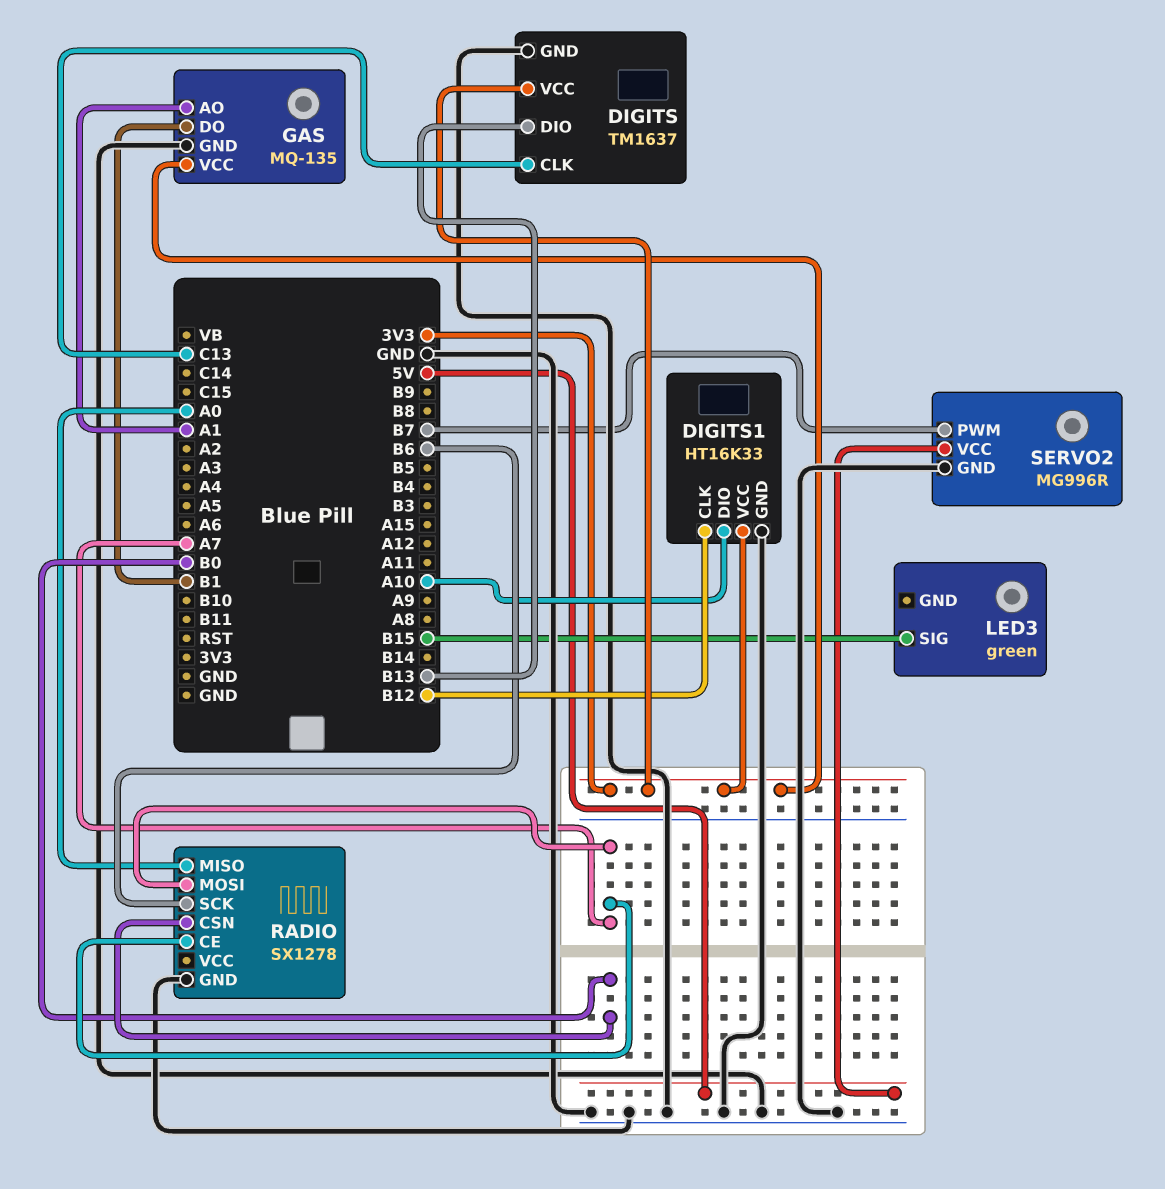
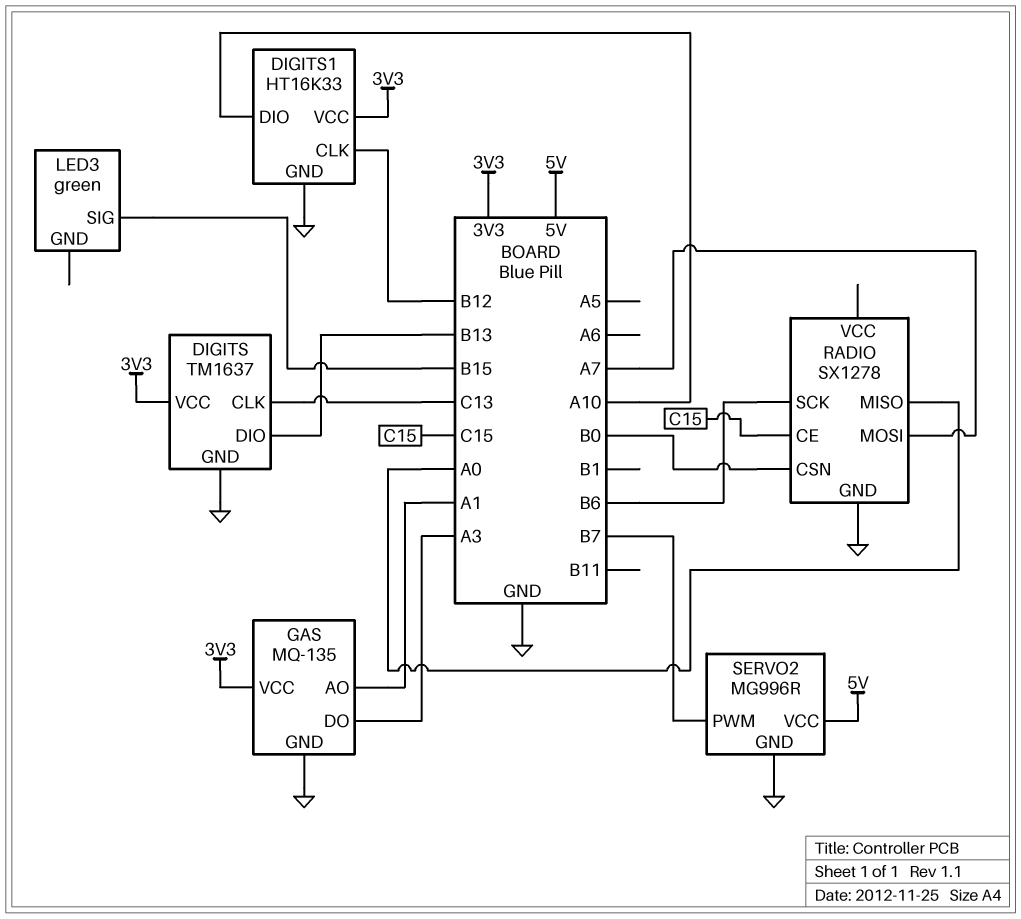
GAS pin DO: B1 -> A3
RADIO pin CE: A7 -> C15

